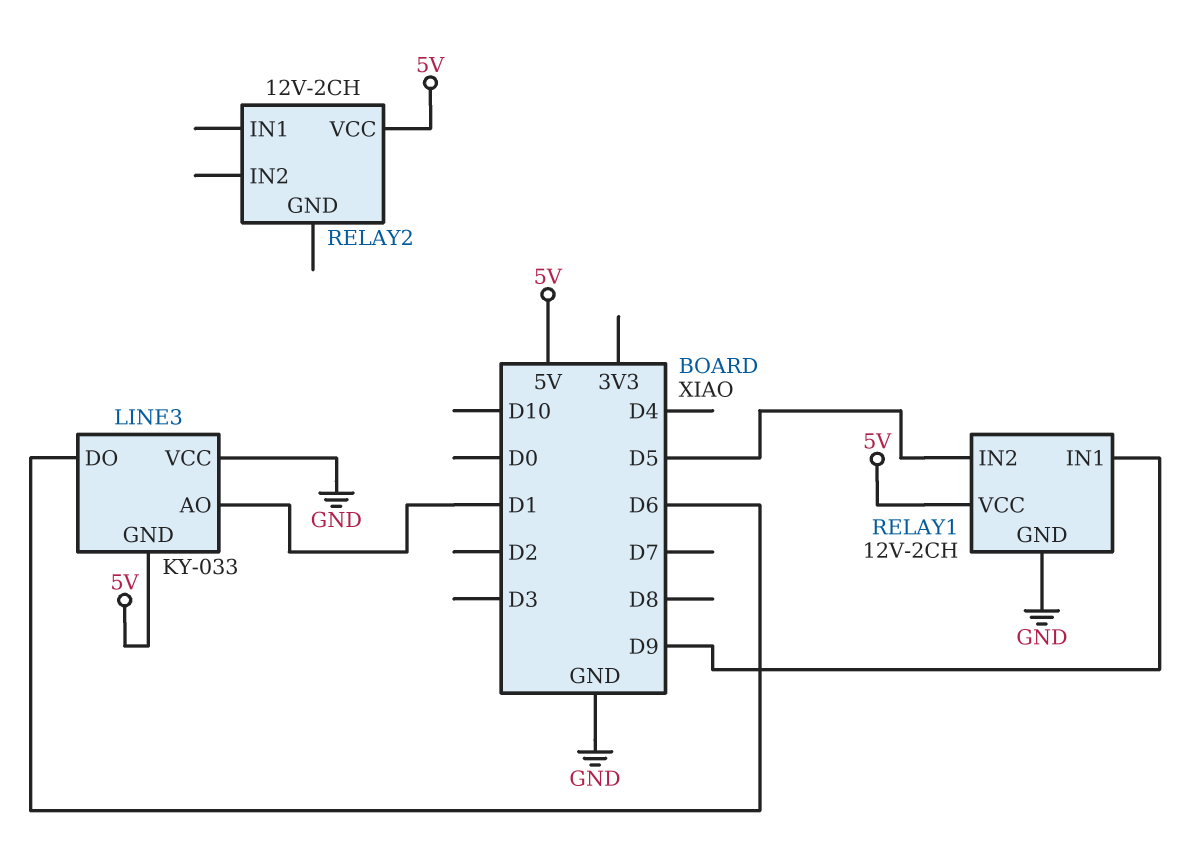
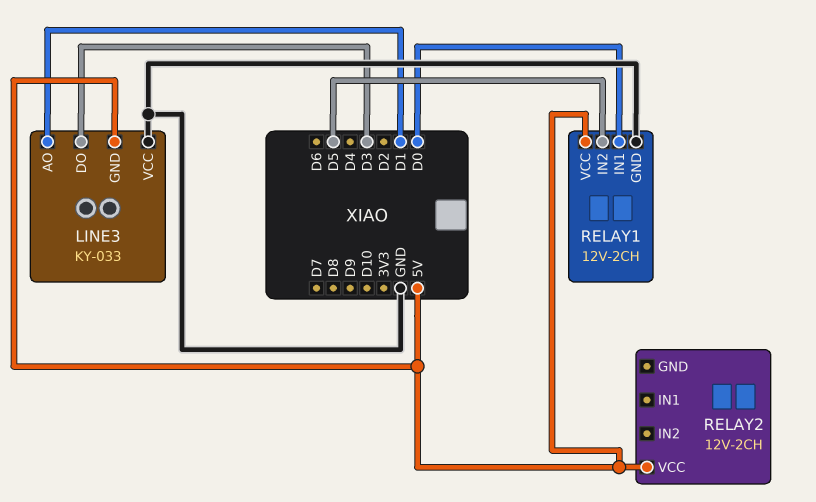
LINE3 pin DO: D6 -> D3
RELAY1 pin IN1: D9 -> D0

